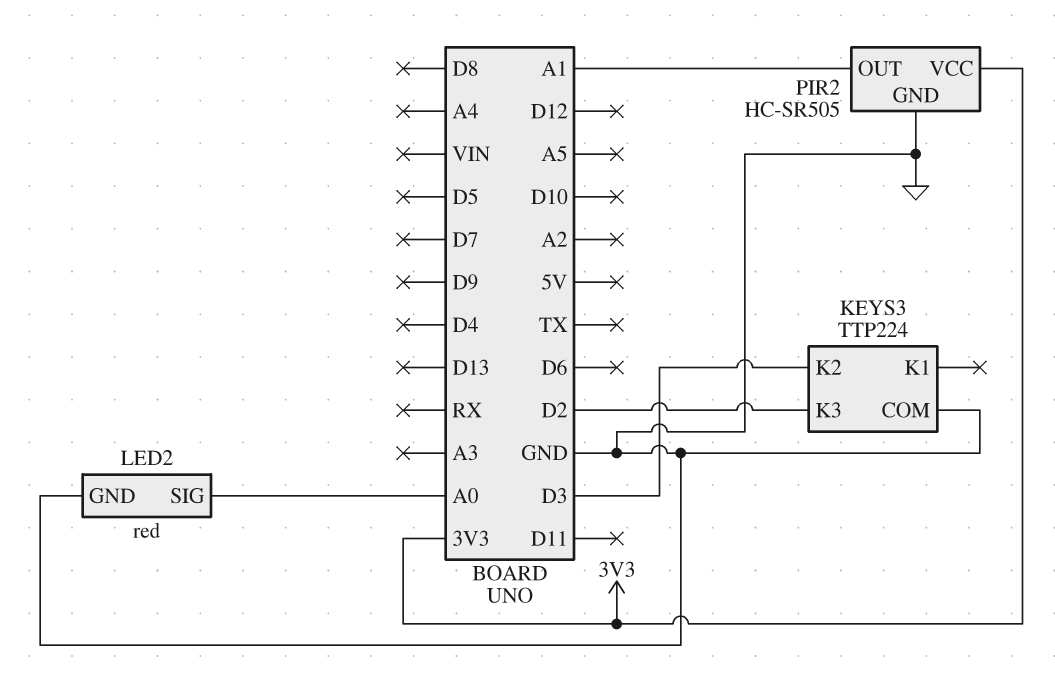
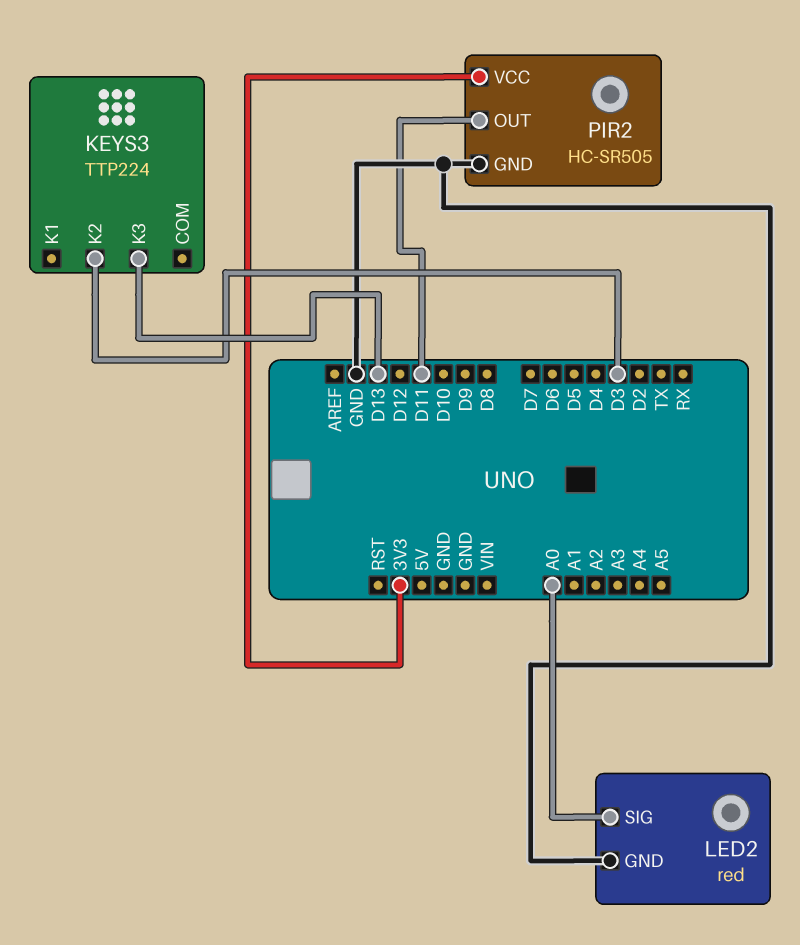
KEYS3 pin COM: GND -> none
KEYS3 pin K3: D2 -> D13
PIR2 pin OUT: A1 -> D11

